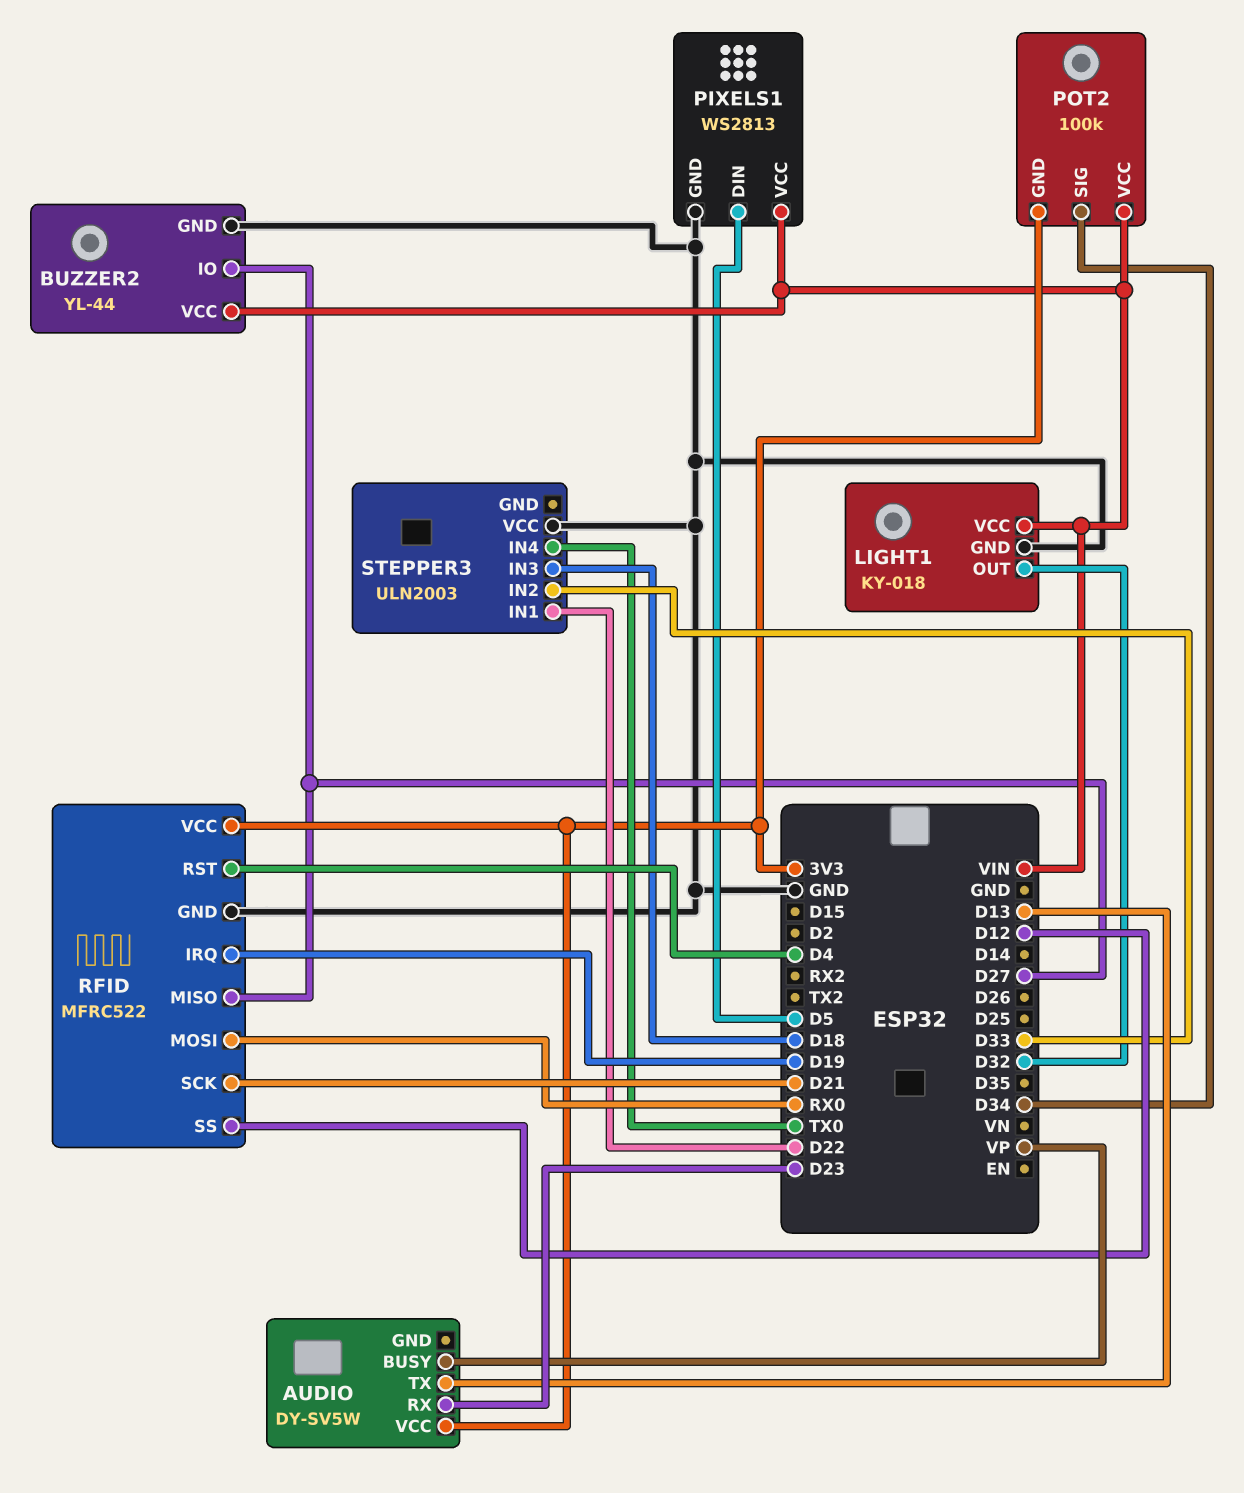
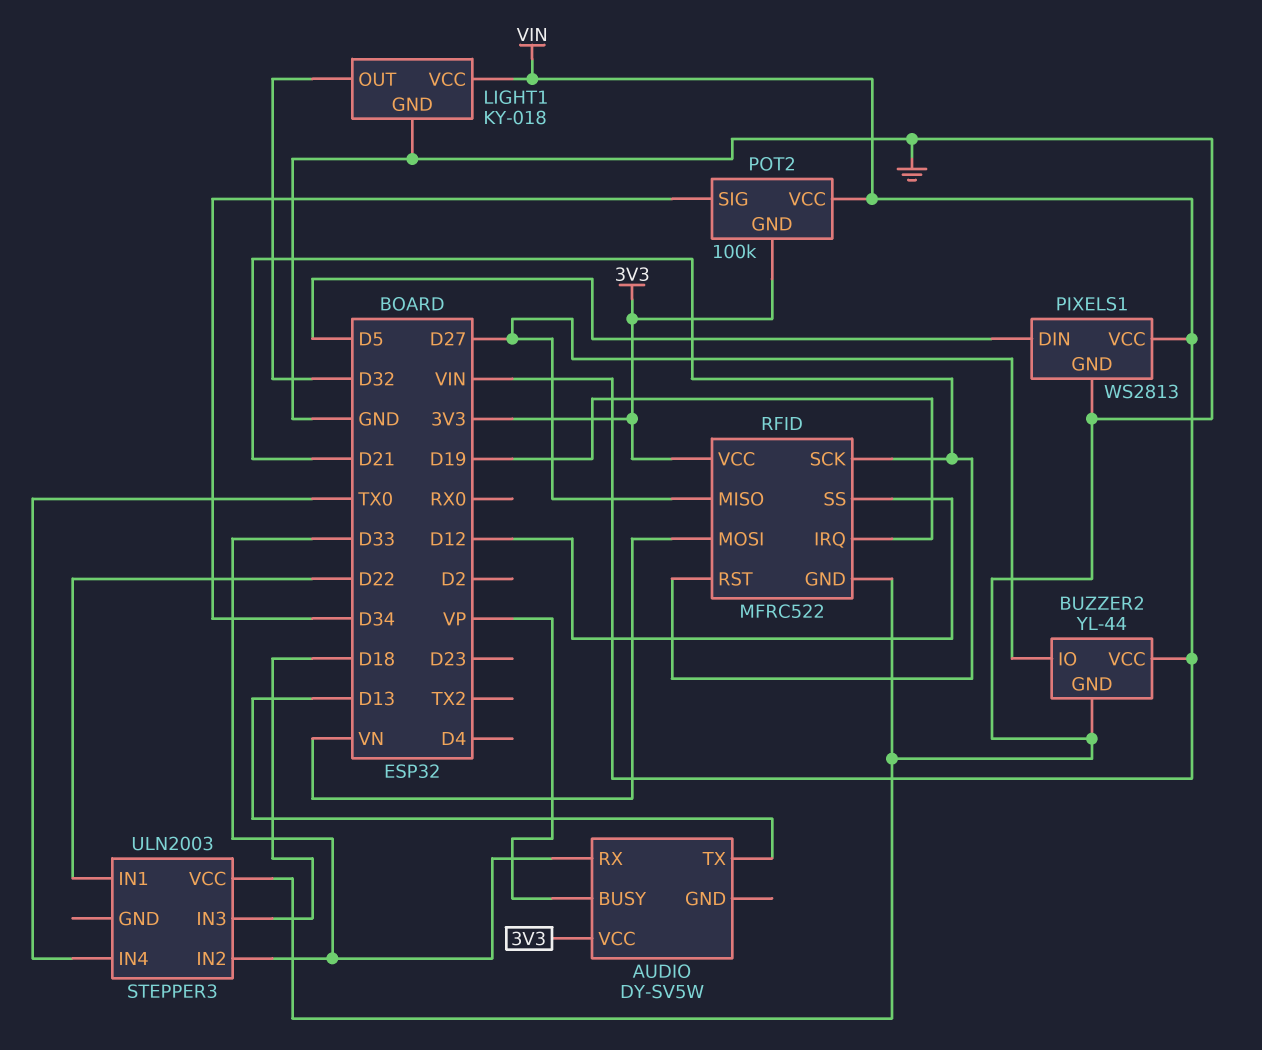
AUDIO pin RX: D23 -> D33
RFID pin MOSI: RX0 -> VN
RFID pin RST: D4 -> D21

